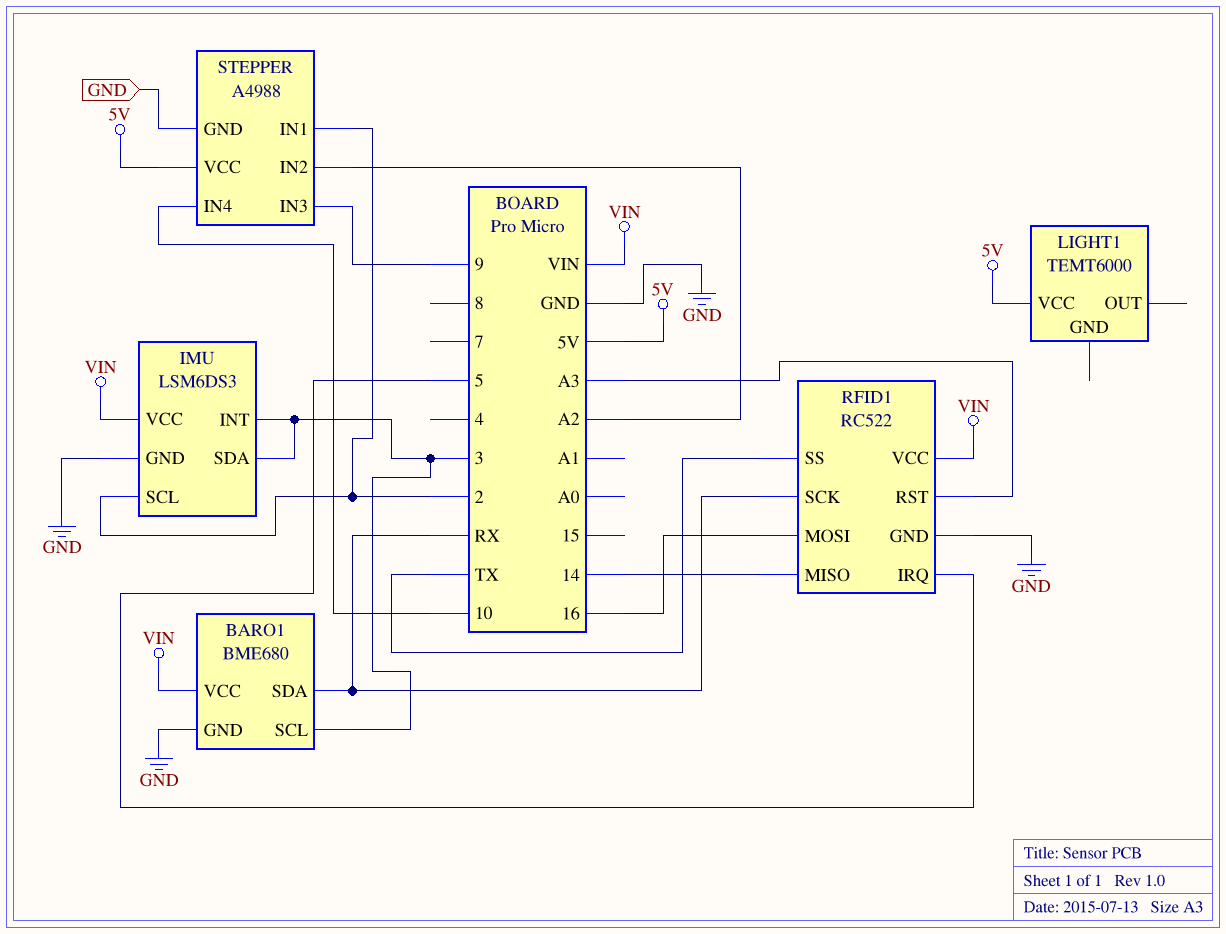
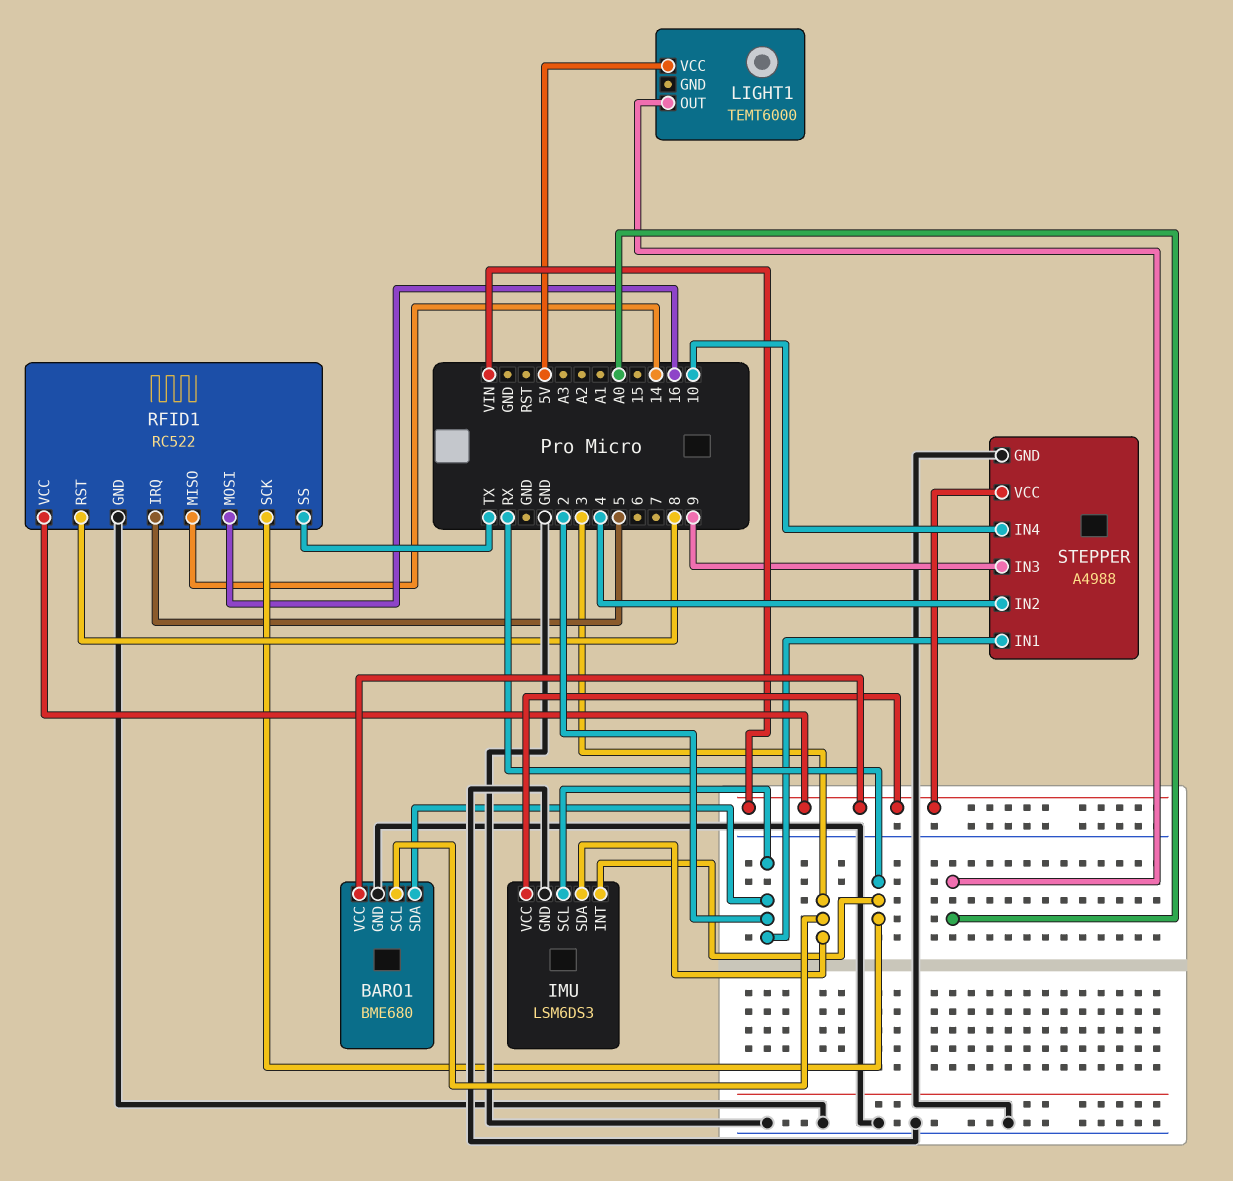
BARO1 pin SDA: RX -> 2
IMU pin INT: 3 -> RX
LIGHT1 pin OUT: none -> A0
RFID1 pin RST: A3 -> 8
STEPPER pin IN2: A2 -> 4
STEPPER pin VCC: 5V -> VIN

